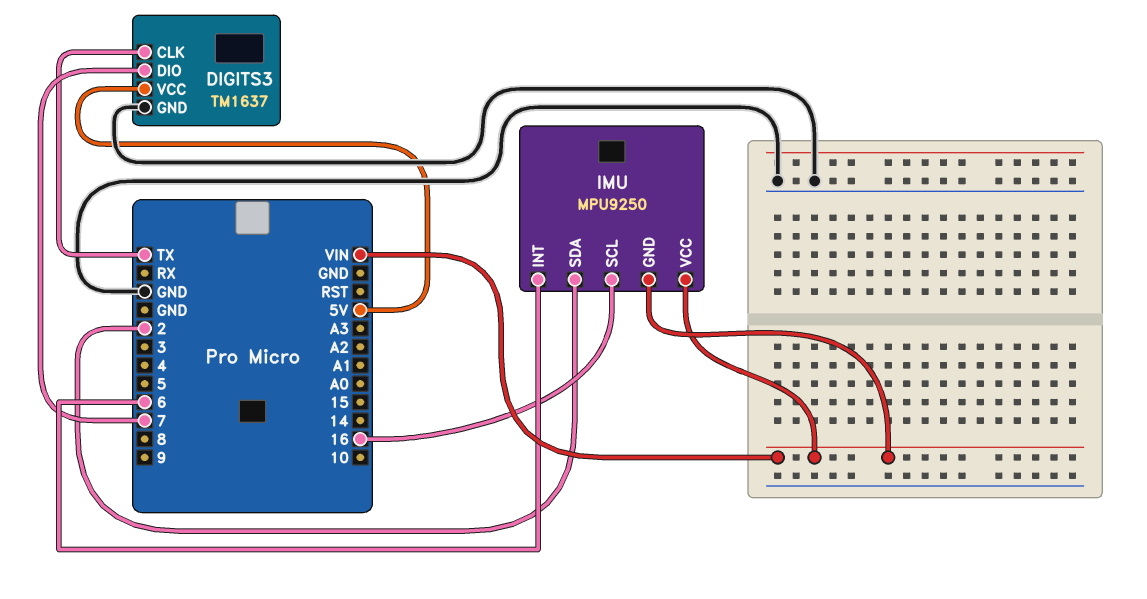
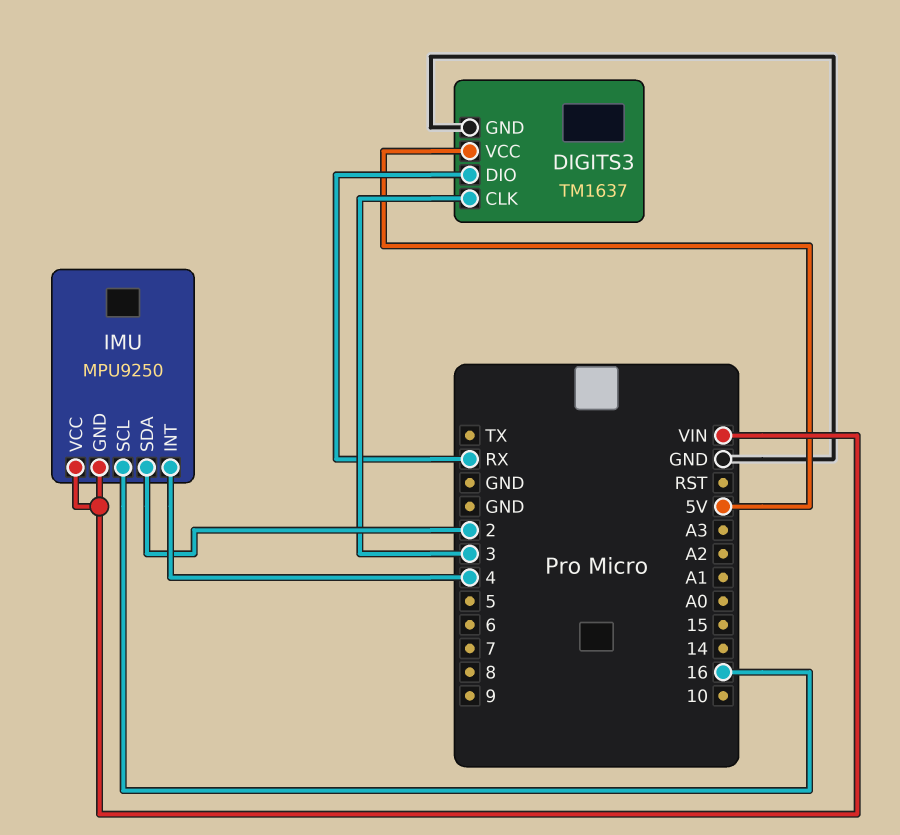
DIGITS3 pin CLK: TX -> 3
DIGITS3 pin DIO: 7 -> RX
IMU pin INT: 6 -> 4

